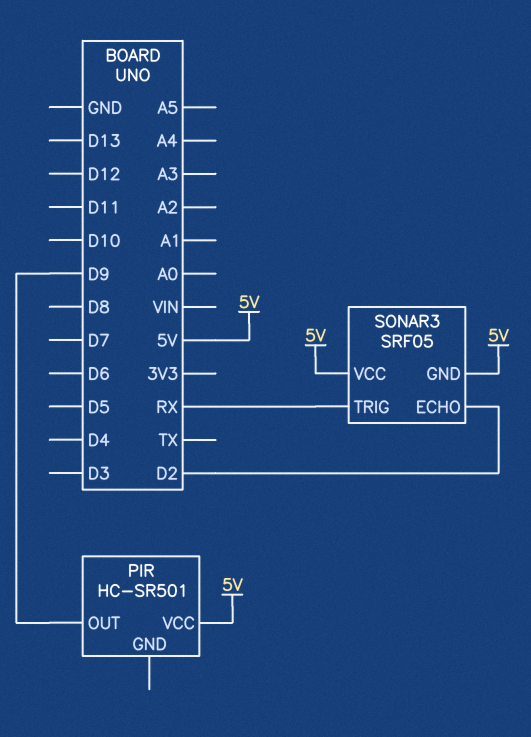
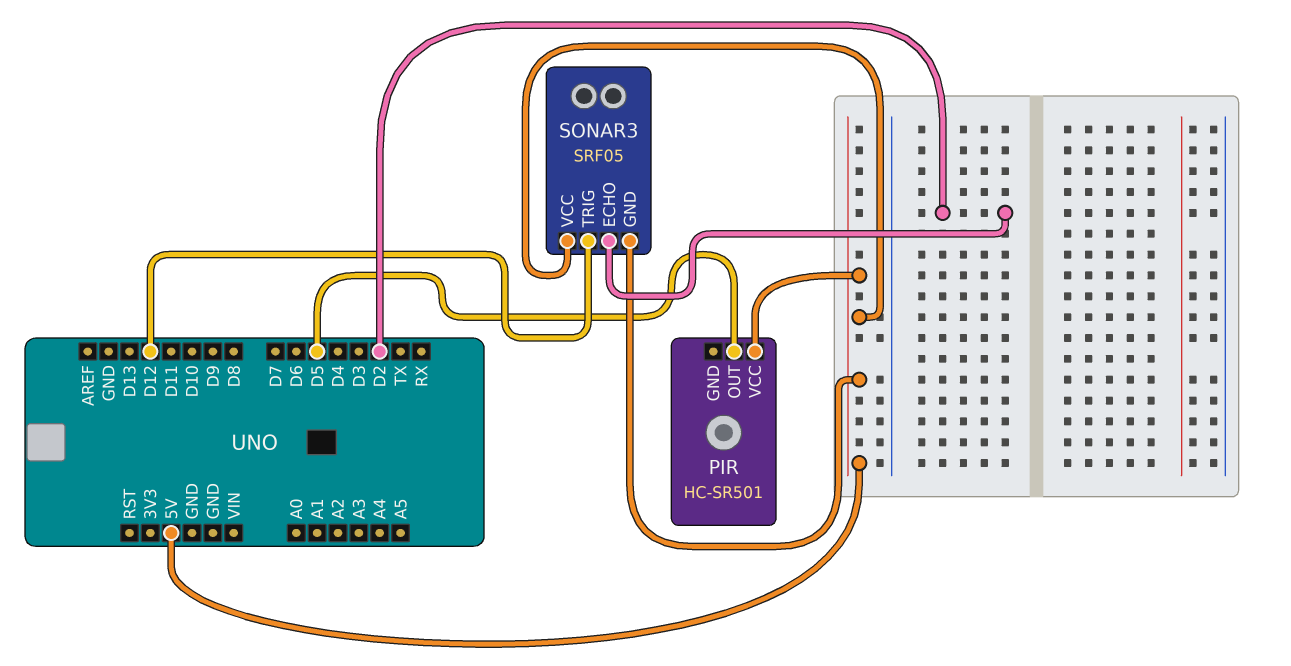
PIR pin OUT: D9 -> D5
SONAR3 pin TRIG: RX -> D12

